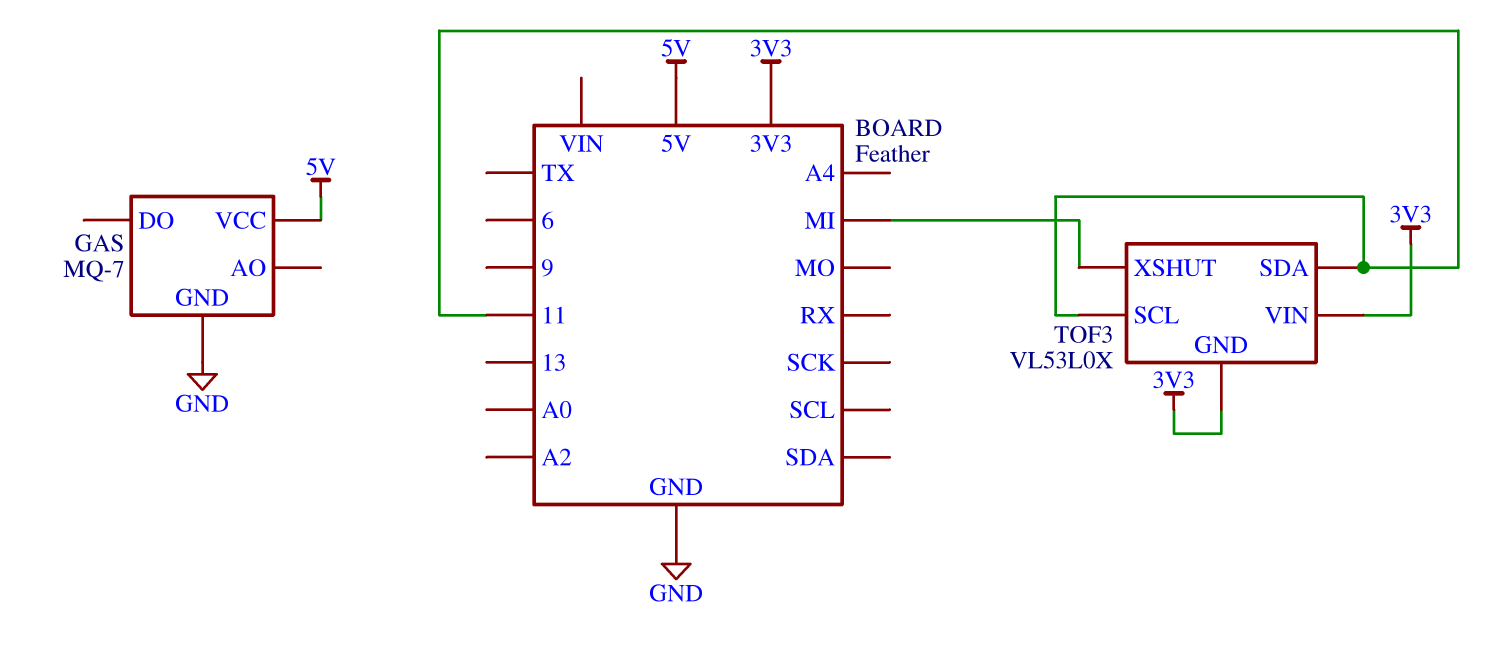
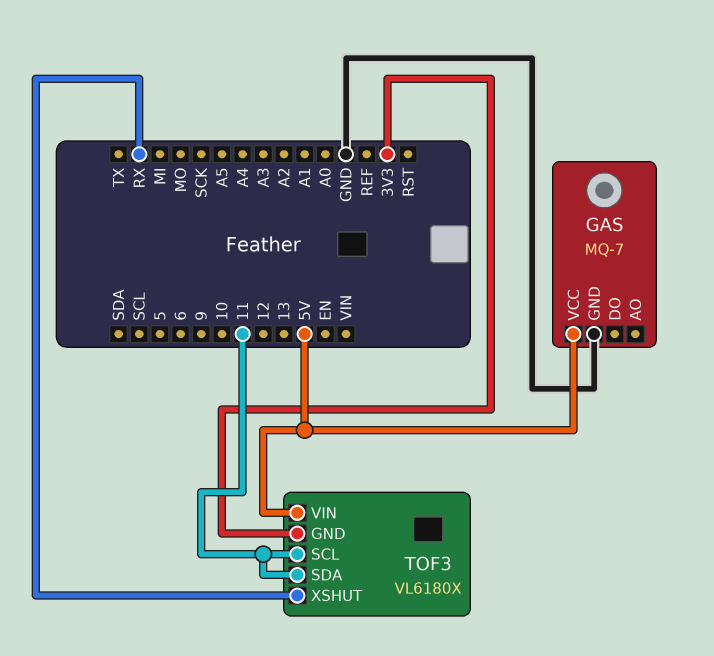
TOF3: VL53L0X -> VL6180X
TOF3 pin VIN: 3V3 -> 5V
TOF3 pin XSHUT: MI -> RX

